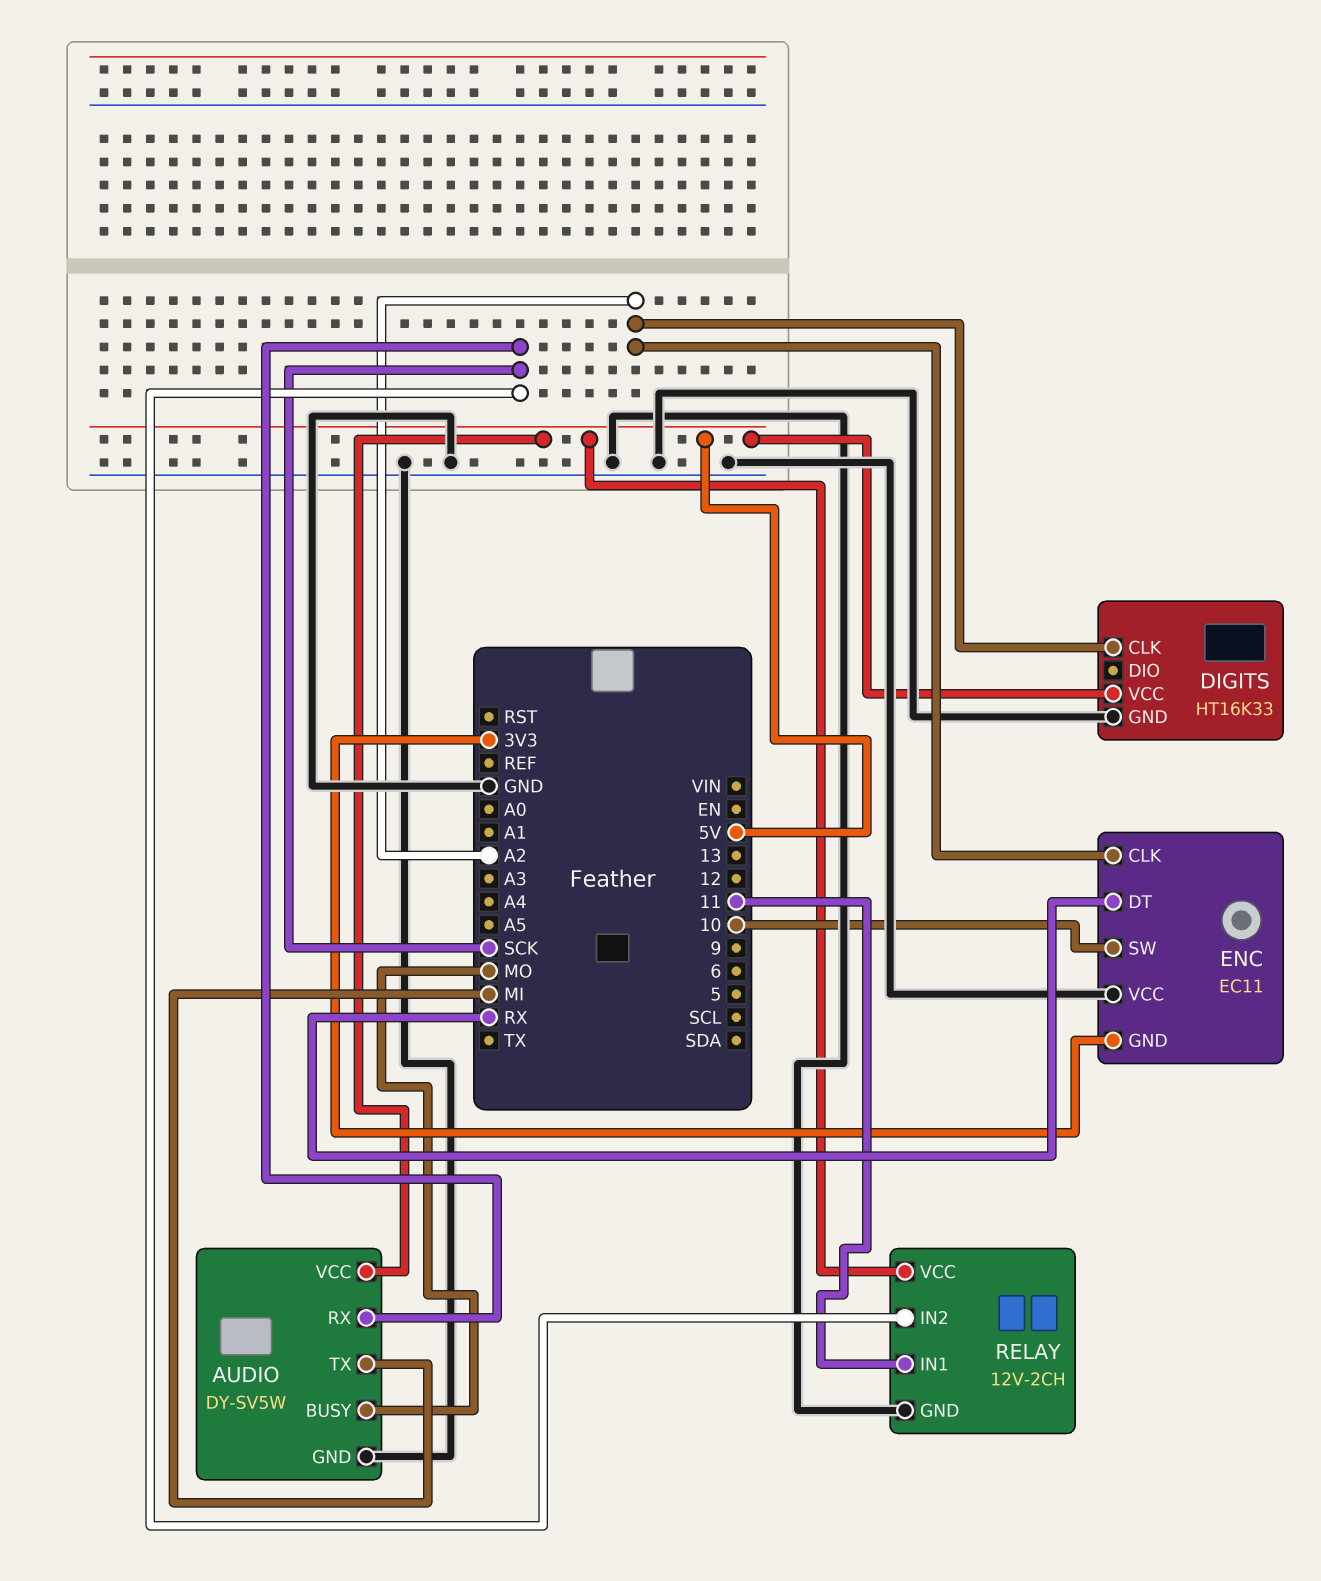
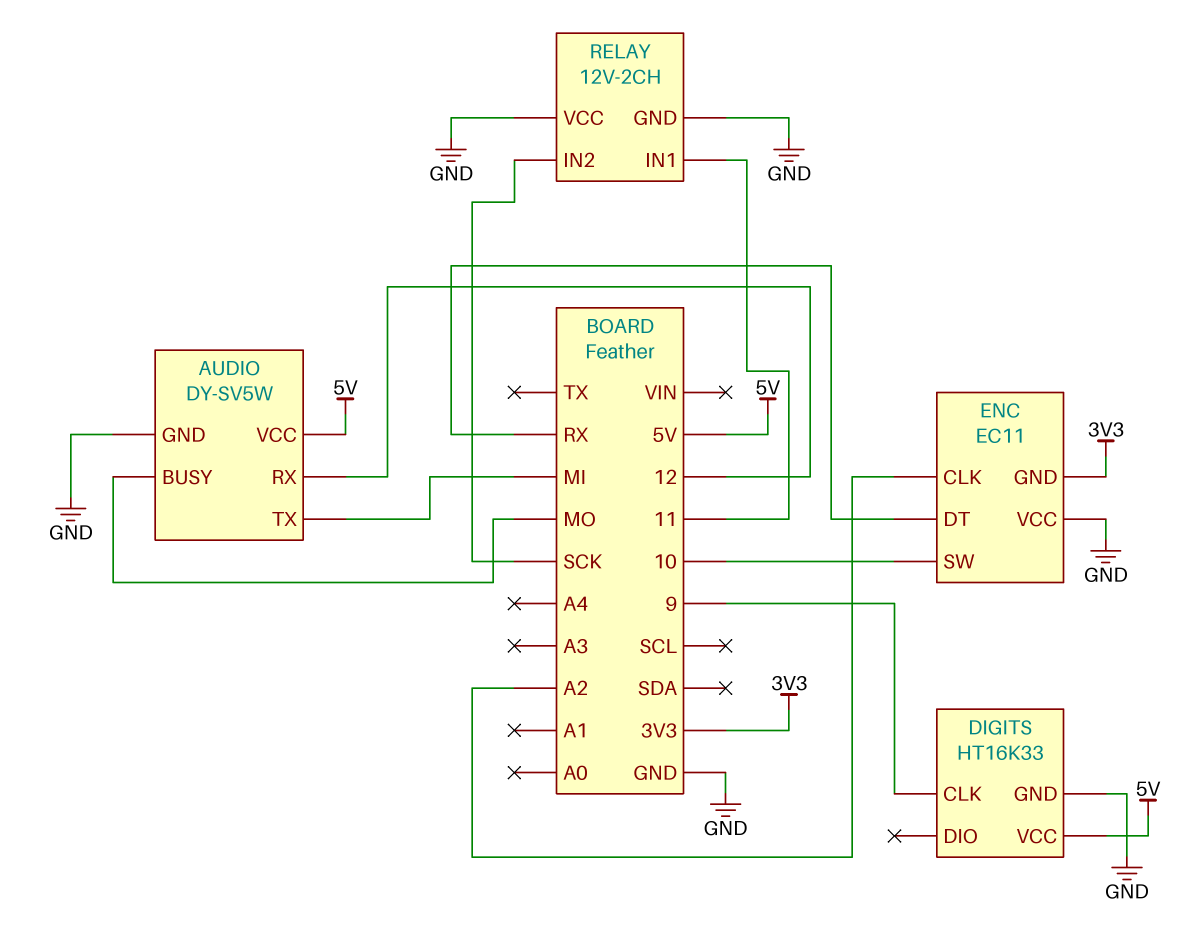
AUDIO pin RX: SCK -> 12
DIGITS pin CLK: A2 -> 9
RELAY pin VCC: 5V -> GND

